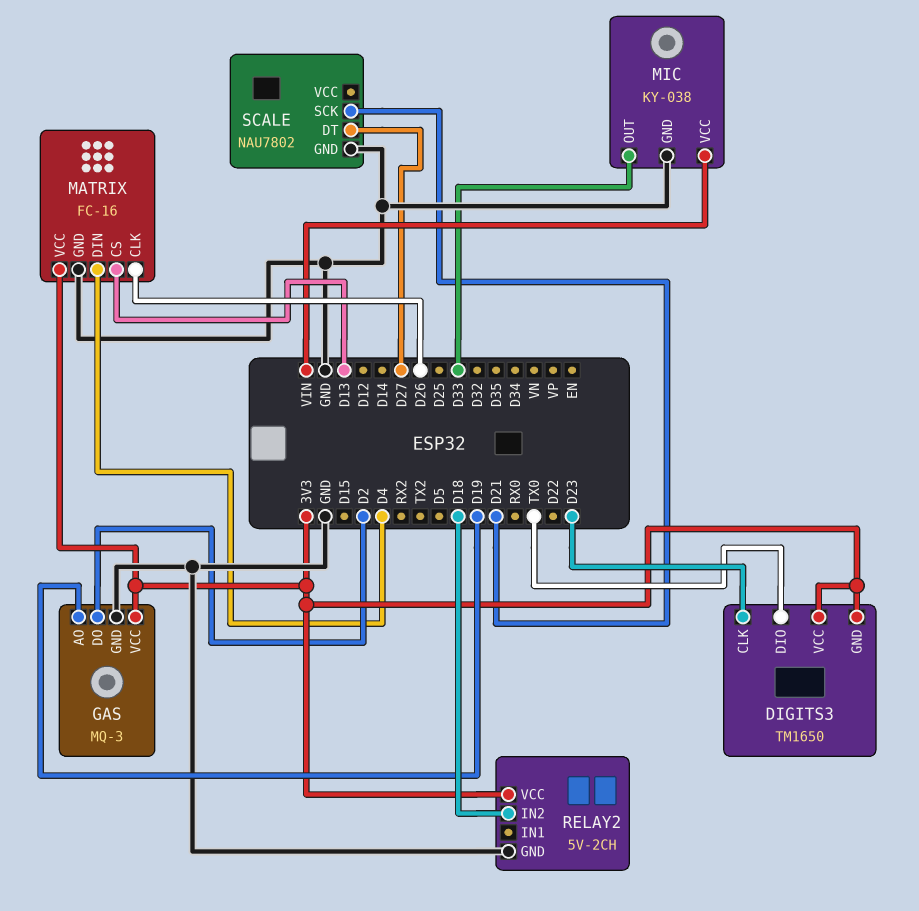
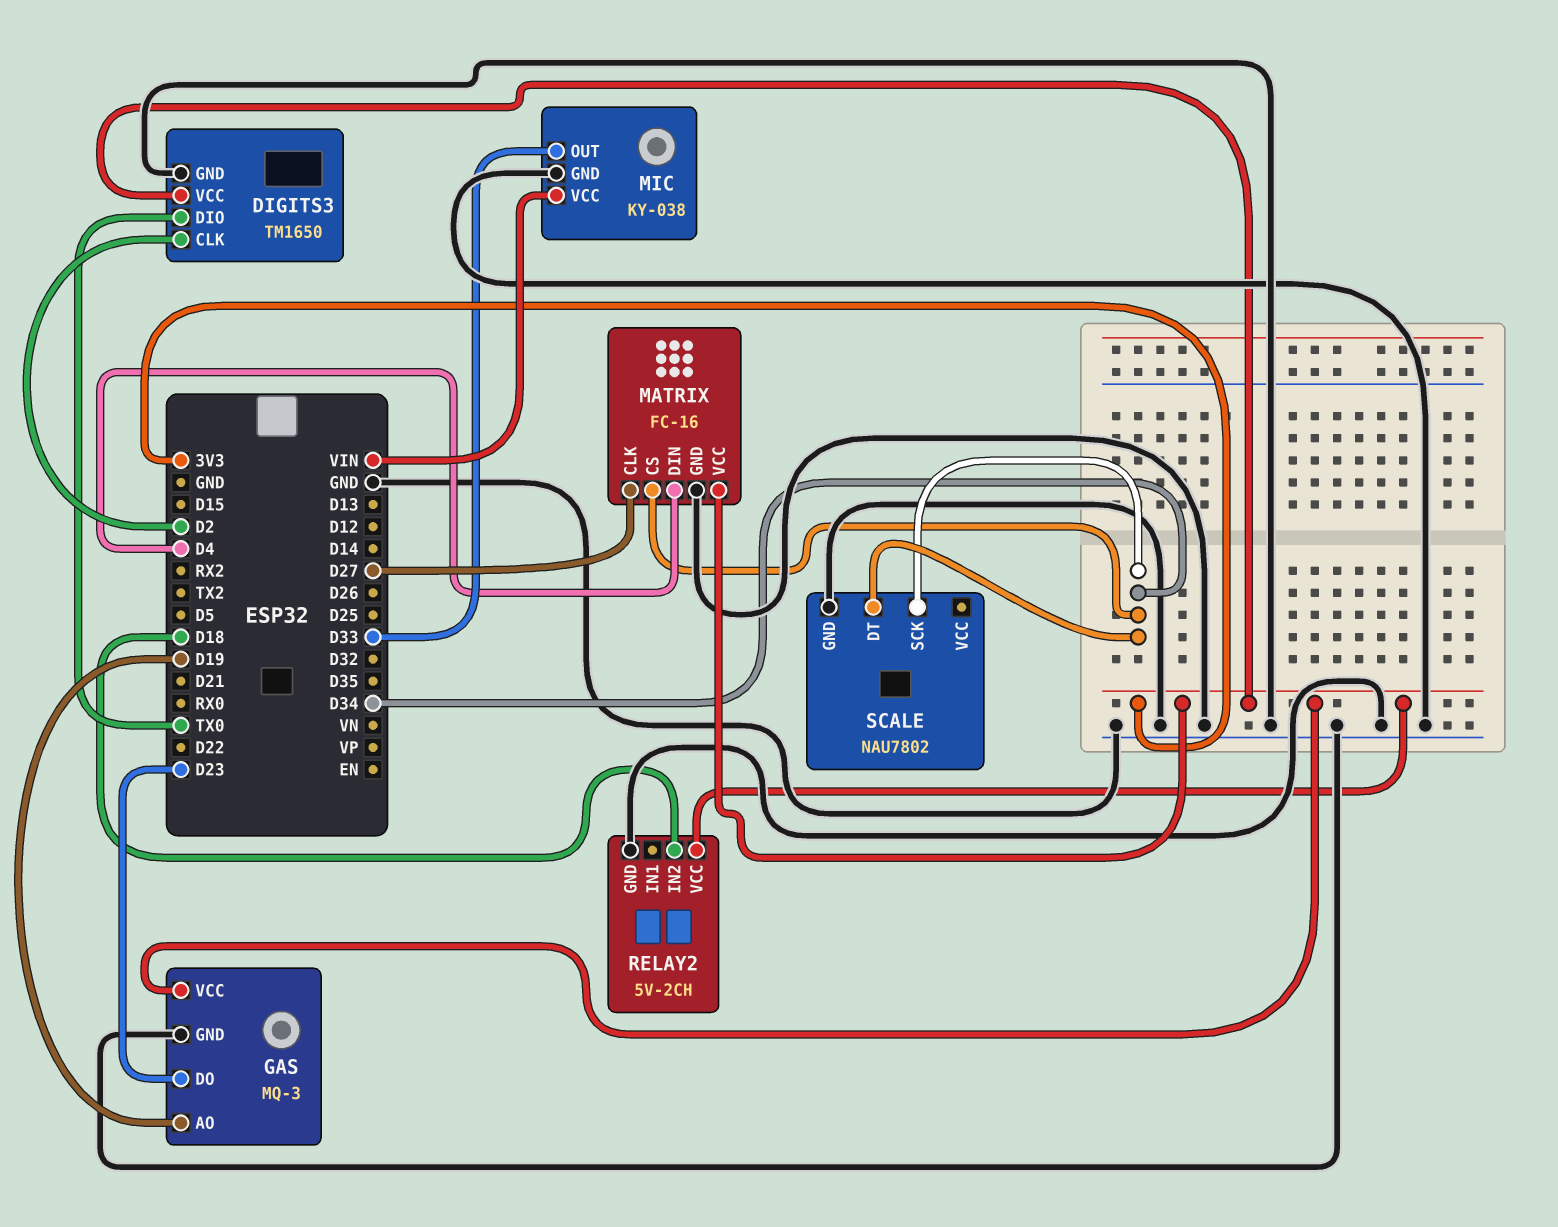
DIGITS3 pin CLK: D23 -> D2
DIGITS3 pin GND: 3V3 -> GND
GAS pin DO: D2 -> D23
MATRIX pin CLK: D26 -> D27
MATRIX pin CS: D13 -> D34
SCALE pin DT: D27 -> D34
SCALE pin SCK: D21 -> D34

